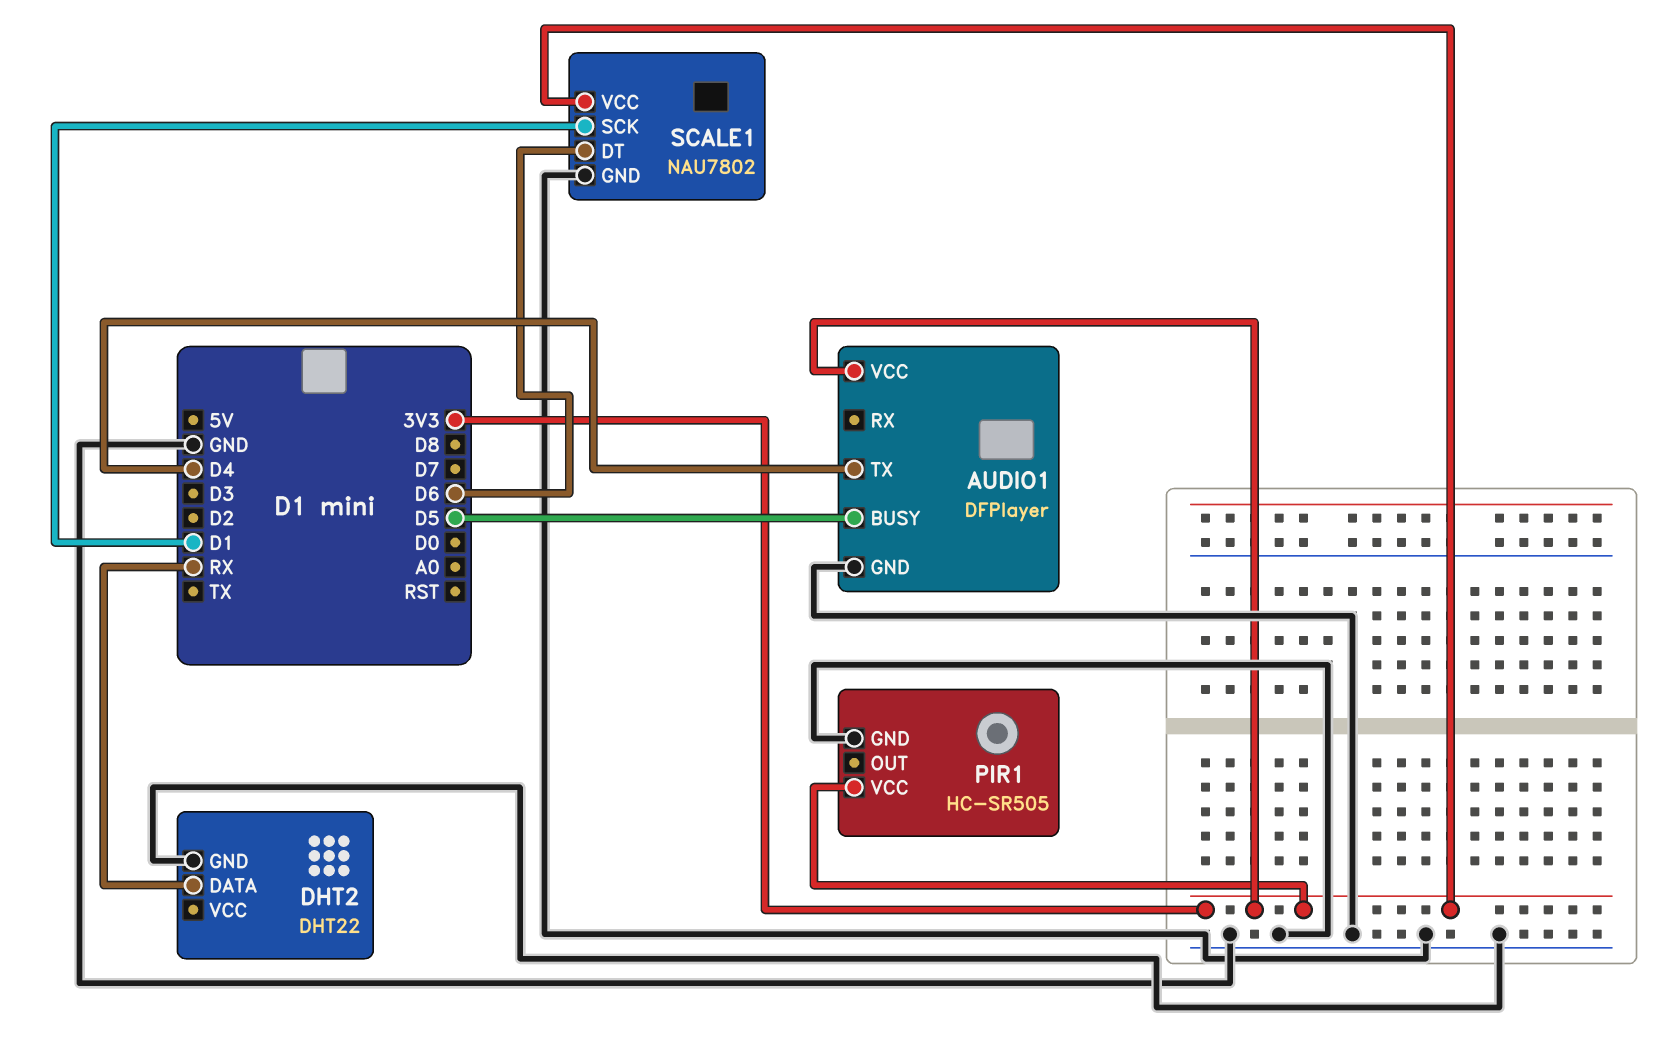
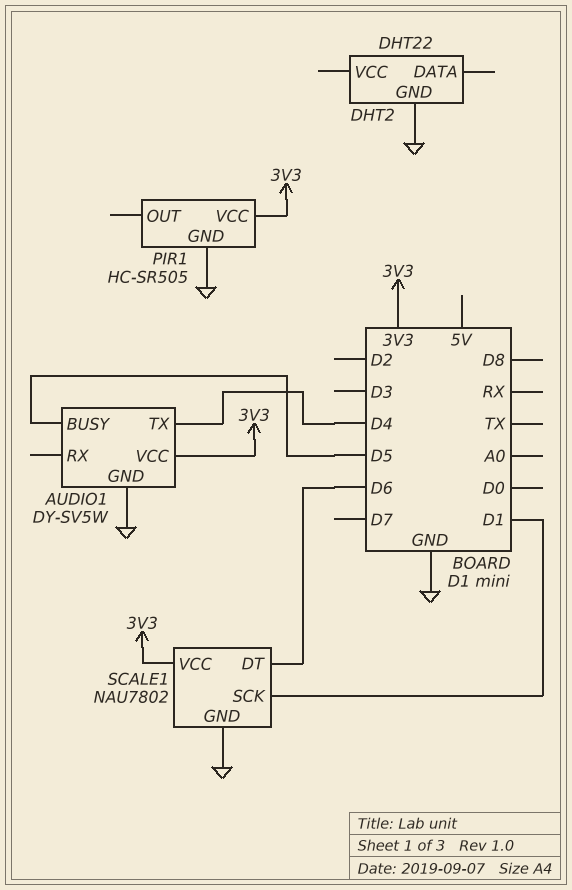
AUDIO1: DFPlayer -> DY-SV5W
DHT2 pin DATA: RX -> none

